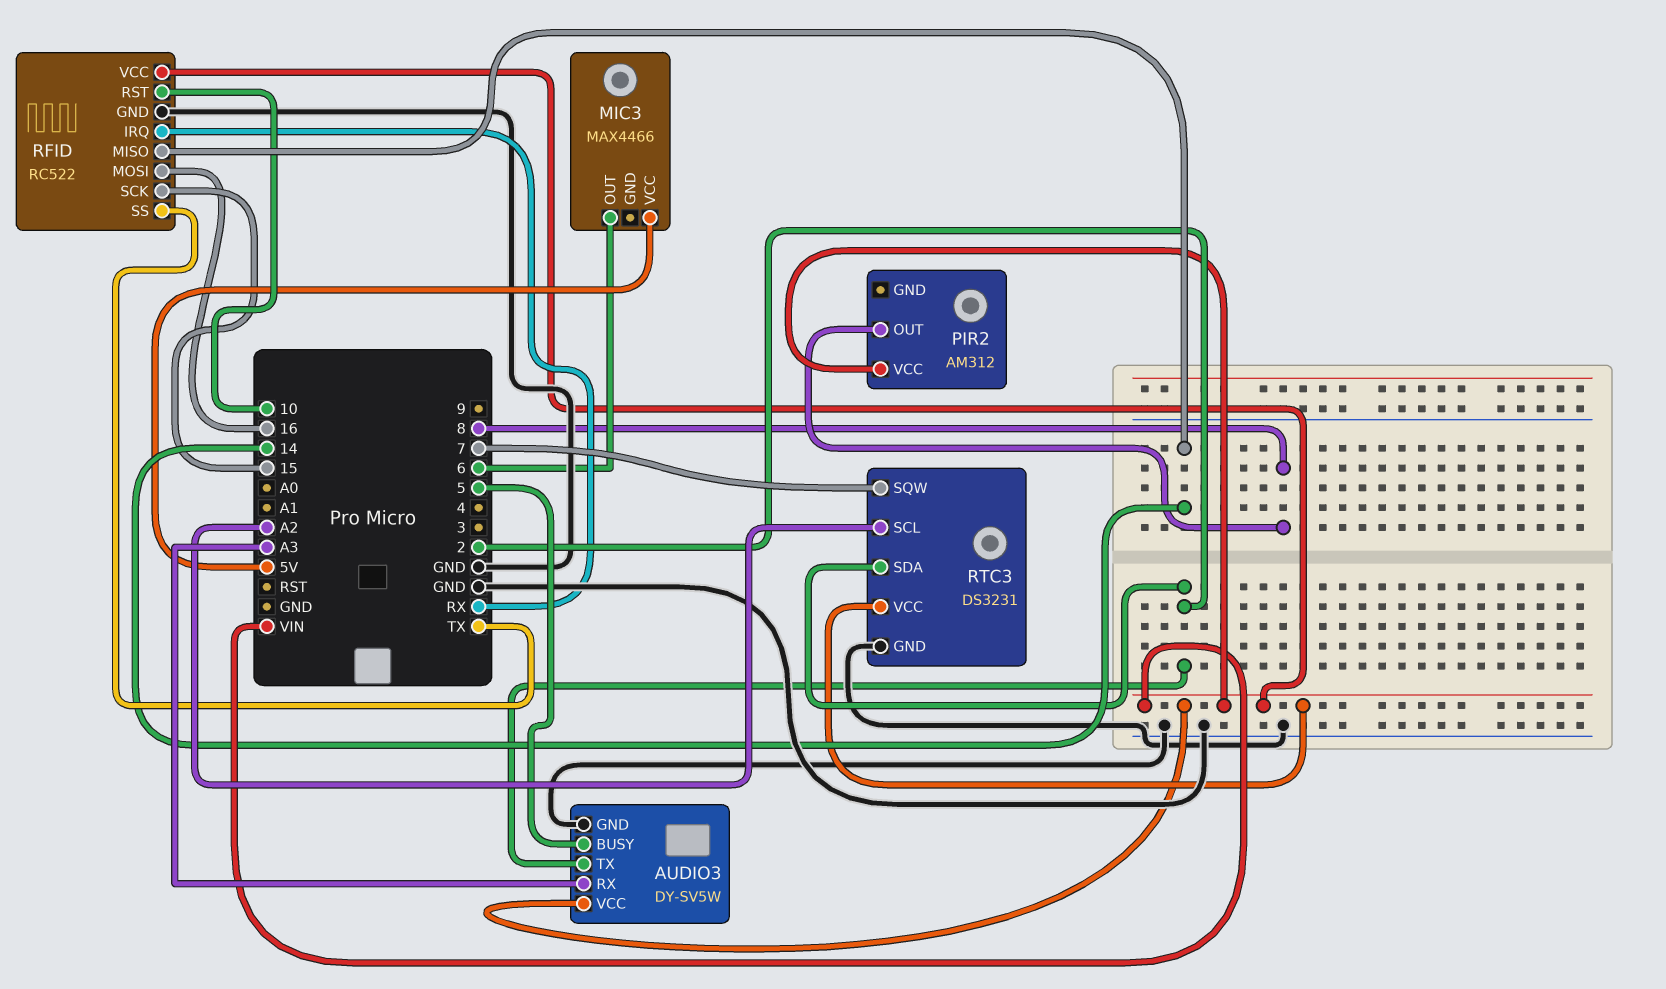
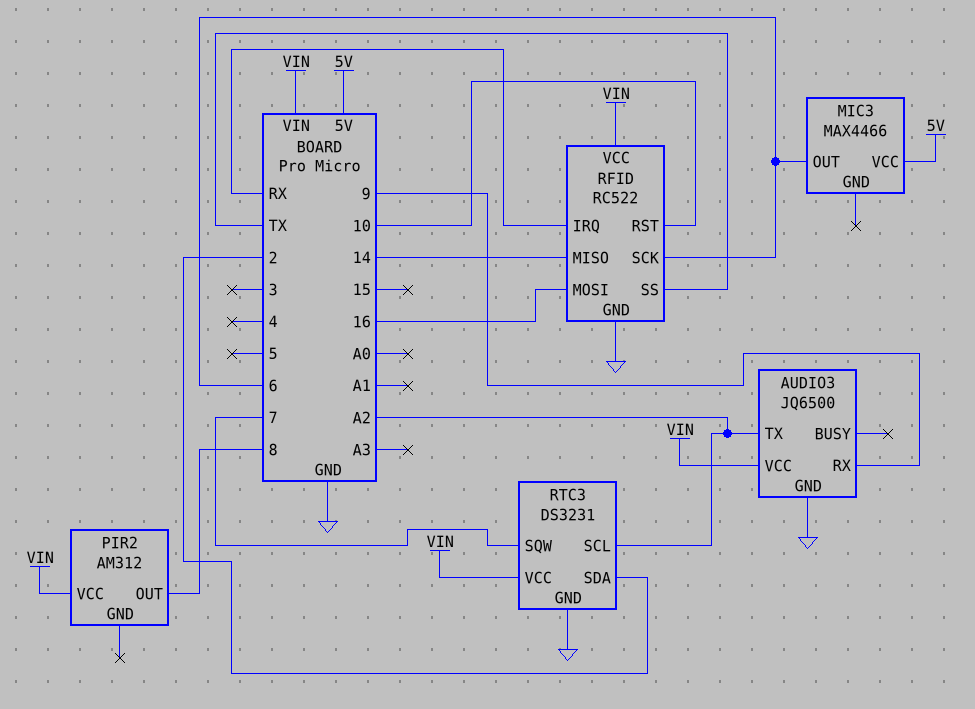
AUDIO3: DY-SV5W -> JQ6500
AUDIO3 pin BUSY: 5 -> none
AUDIO3 pin RX: A3 -> 9
AUDIO3 pin TX: 2 -> A2
RFID pin SCK: 15 -> 6

